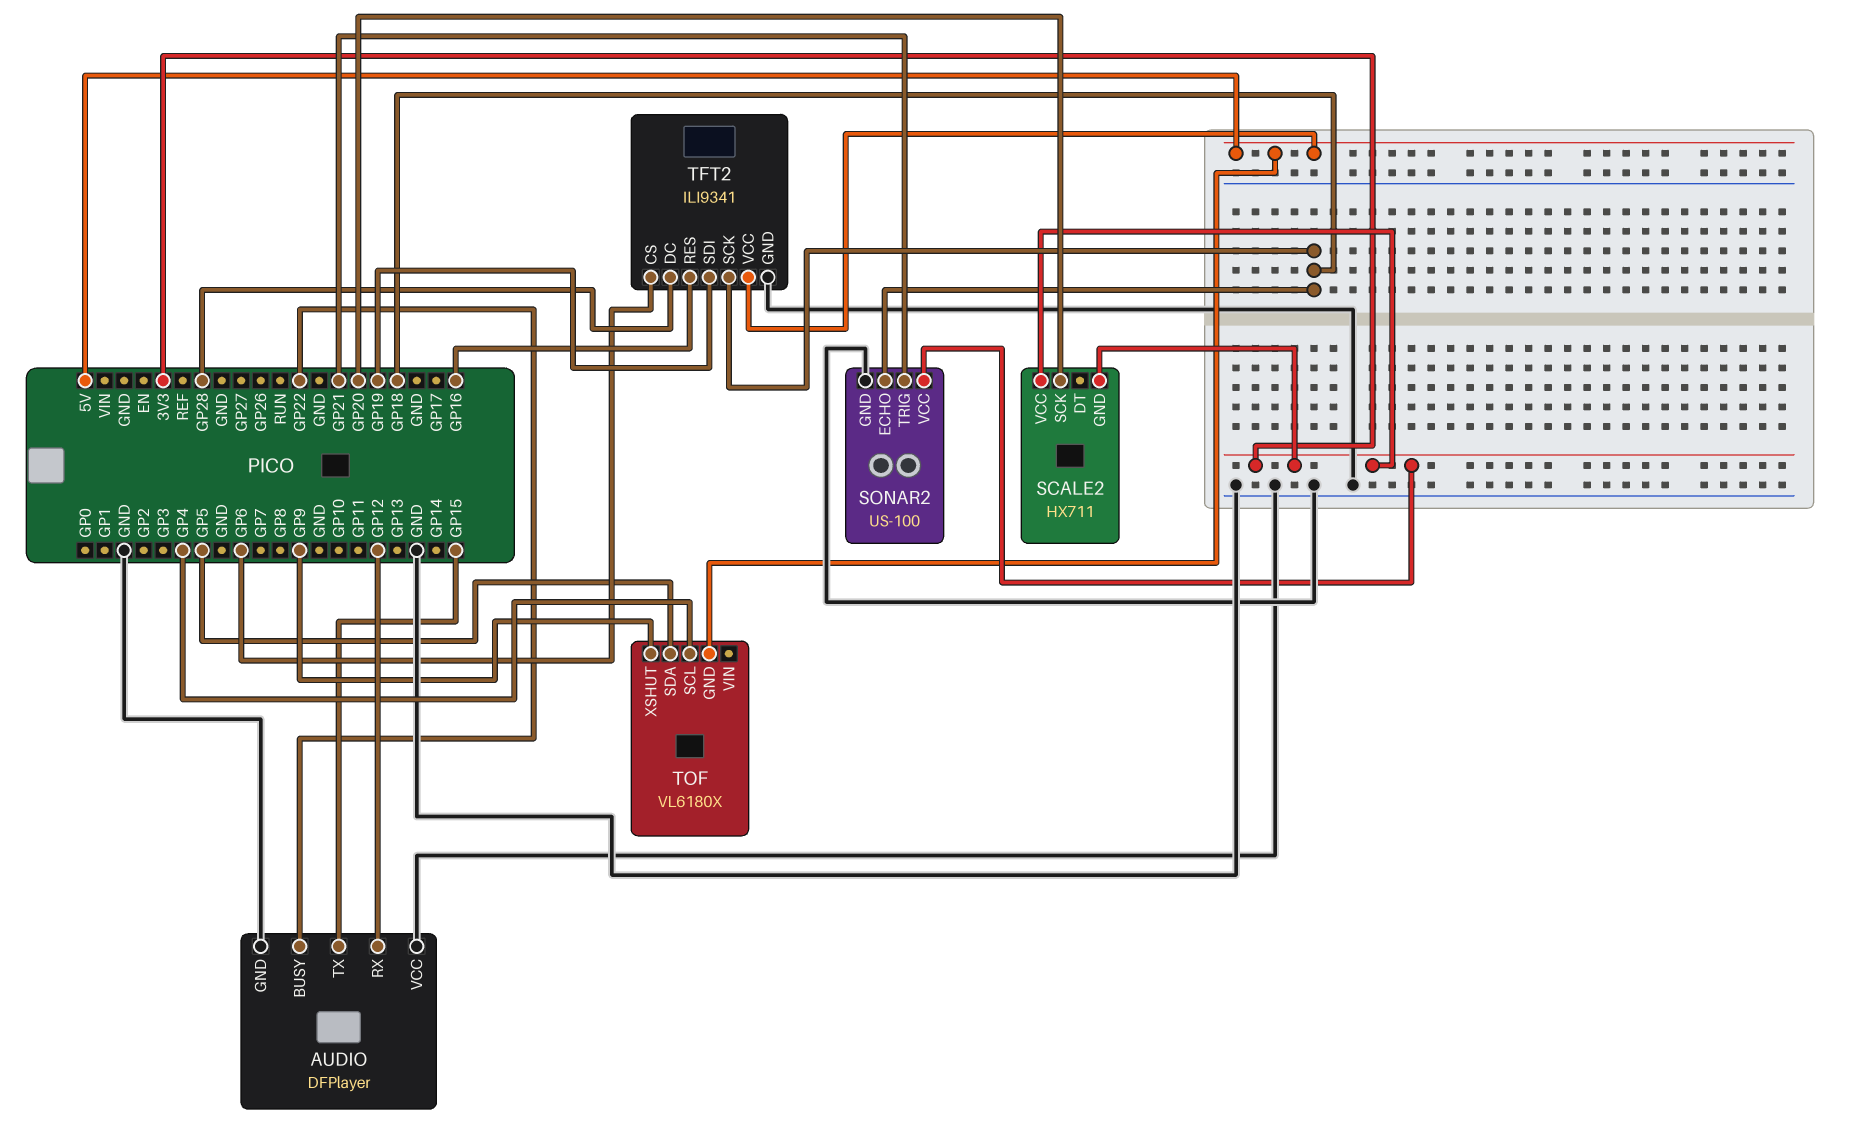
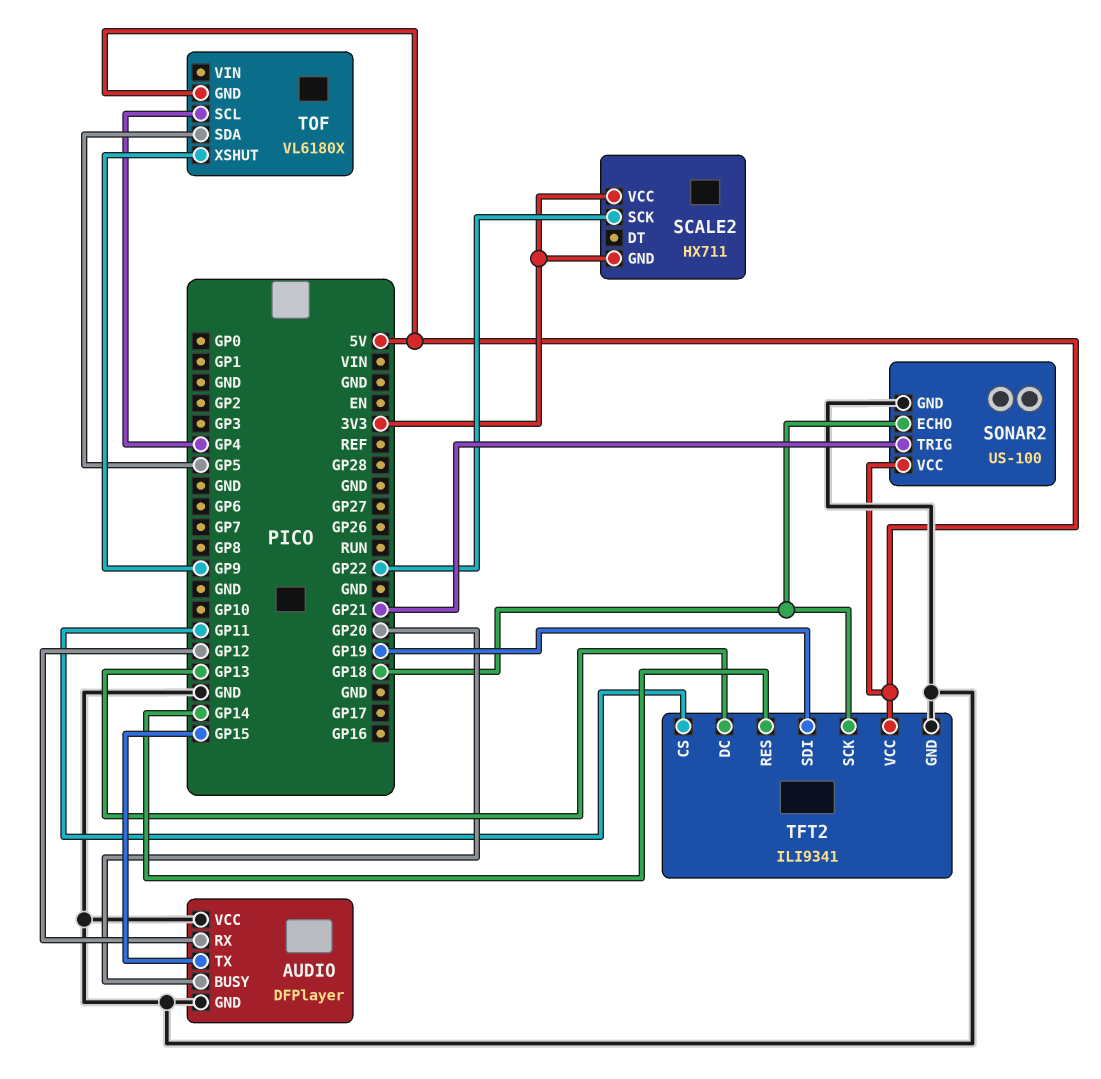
AUDIO pin BUSY: GP22 -> GP20
SCALE2 pin SCK: GP20 -> GP22
SONAR2 pin VCC: 3V3 -> 5V
TFT2 pin CS: GP6 -> GP11
TFT2 pin DC: GP28 -> GP13
TFT2 pin RES: GP16 -> GP14

